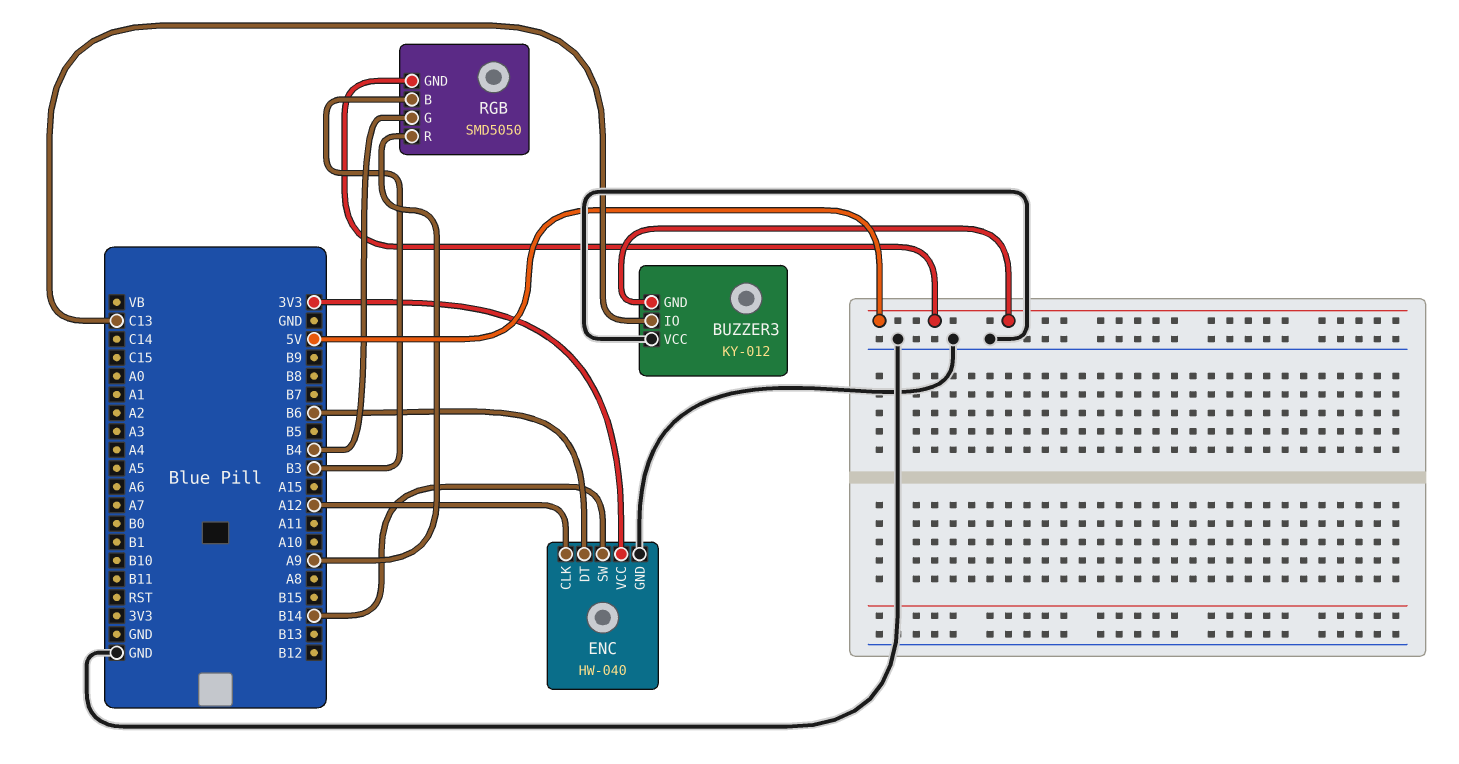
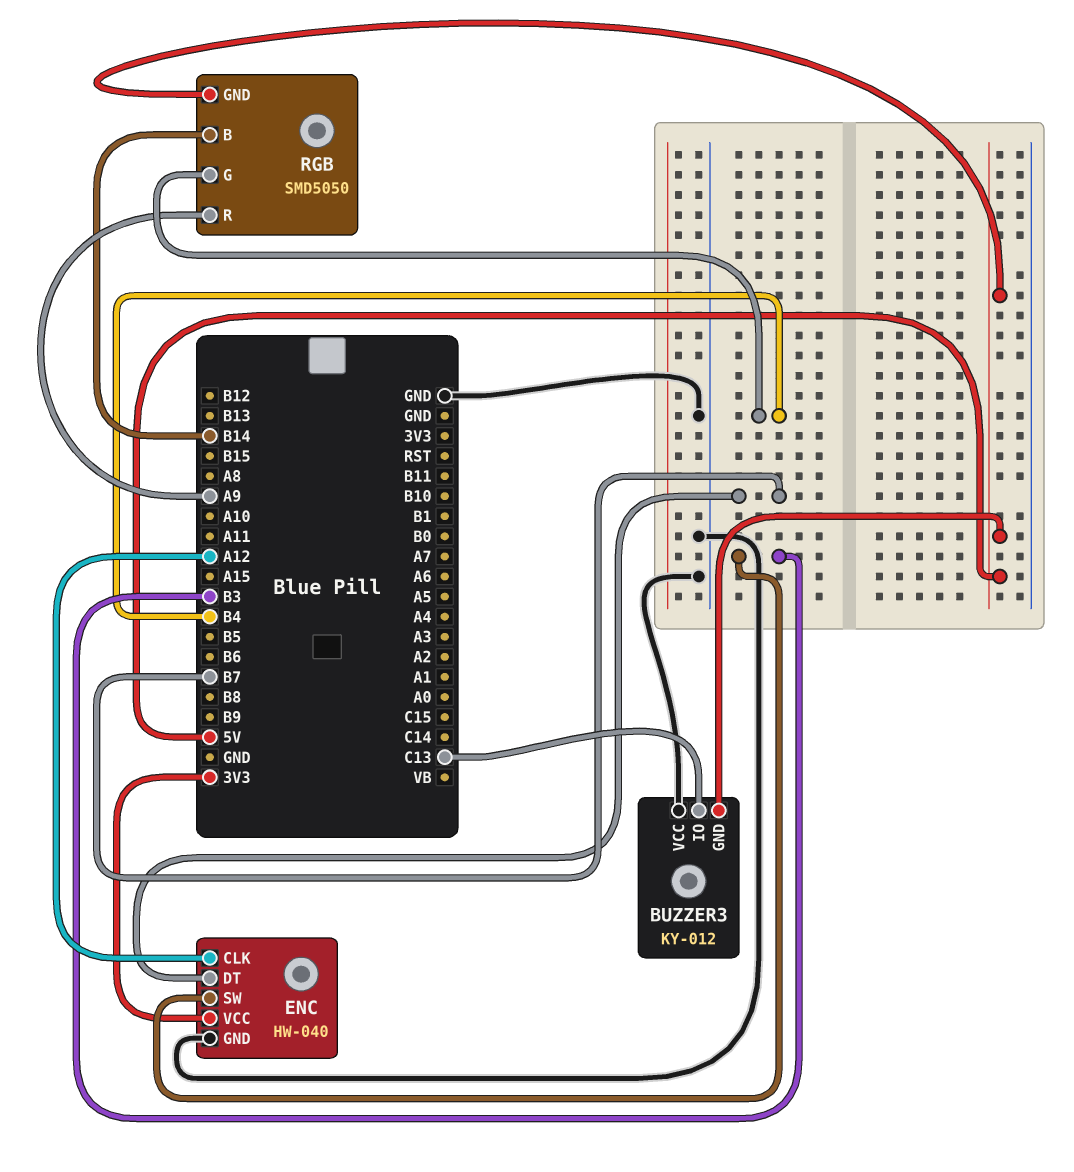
ENC pin DT: B6 -> B7
ENC pin SW: B14 -> B3
RGB pin B: B3 -> B14

